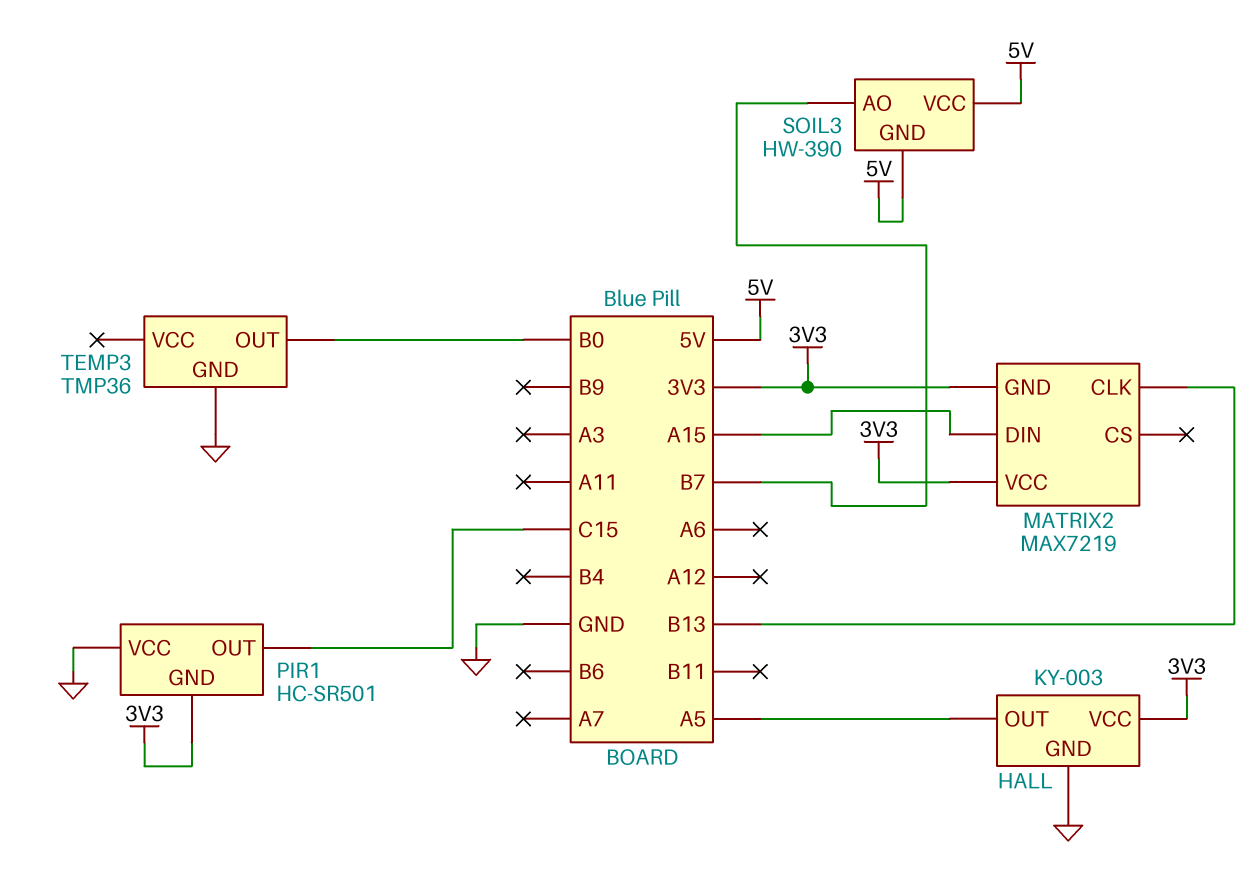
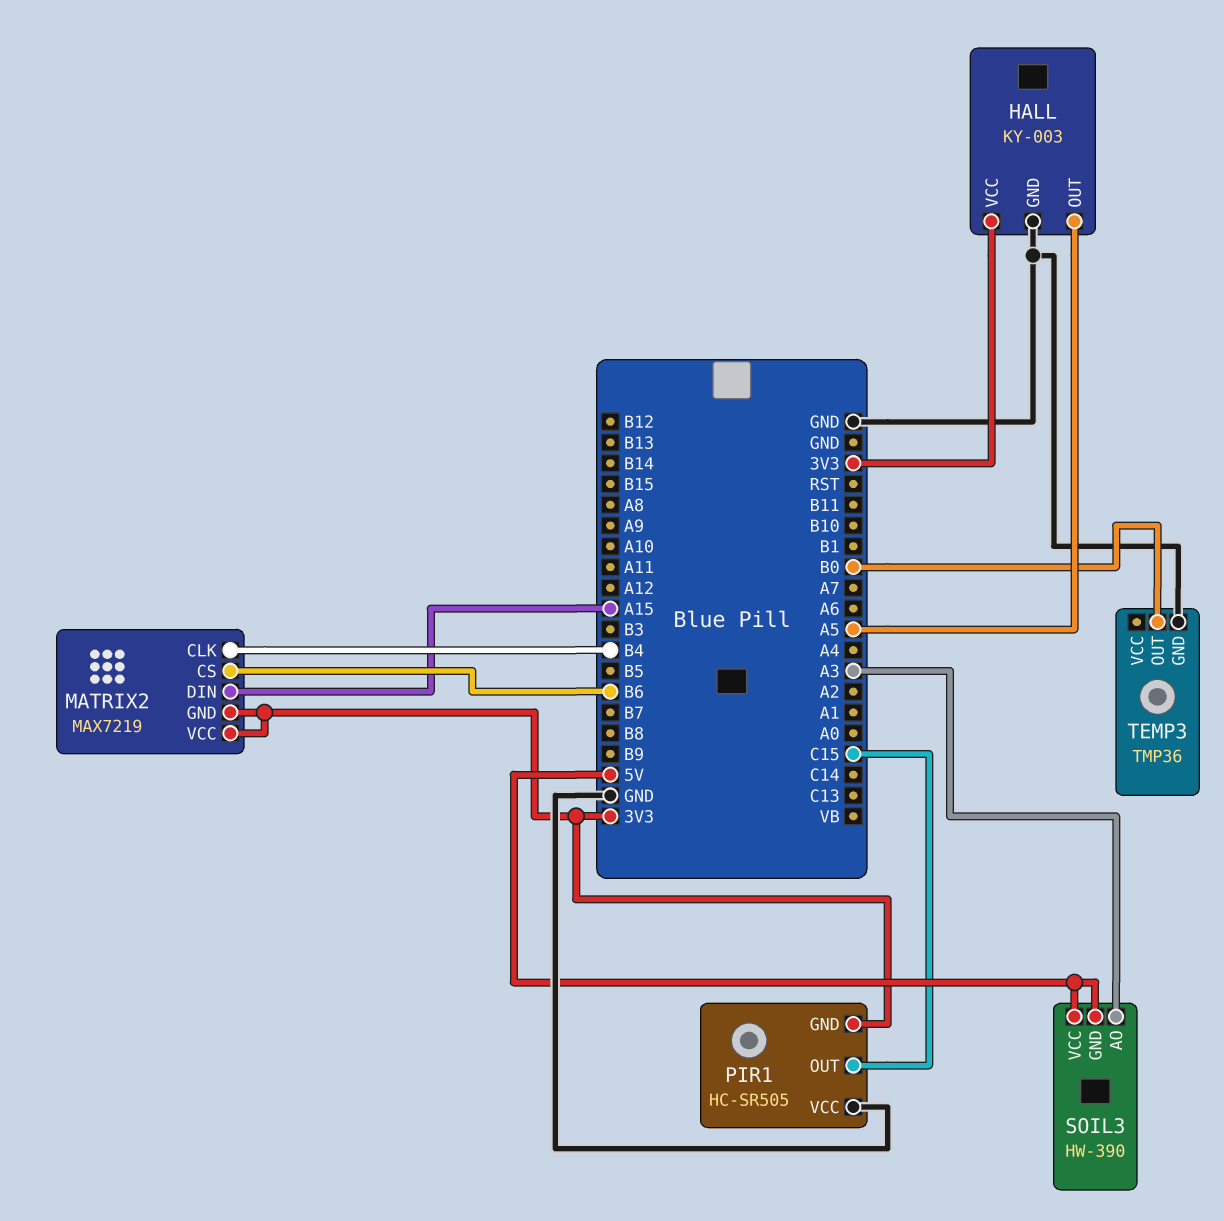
MATRIX2 pin CLK: B13 -> B4
MATRIX2 pin CS: none -> B6
PIR1: HC-SR501 -> HC-SR505
SOIL3 pin AO: B7 -> A3

